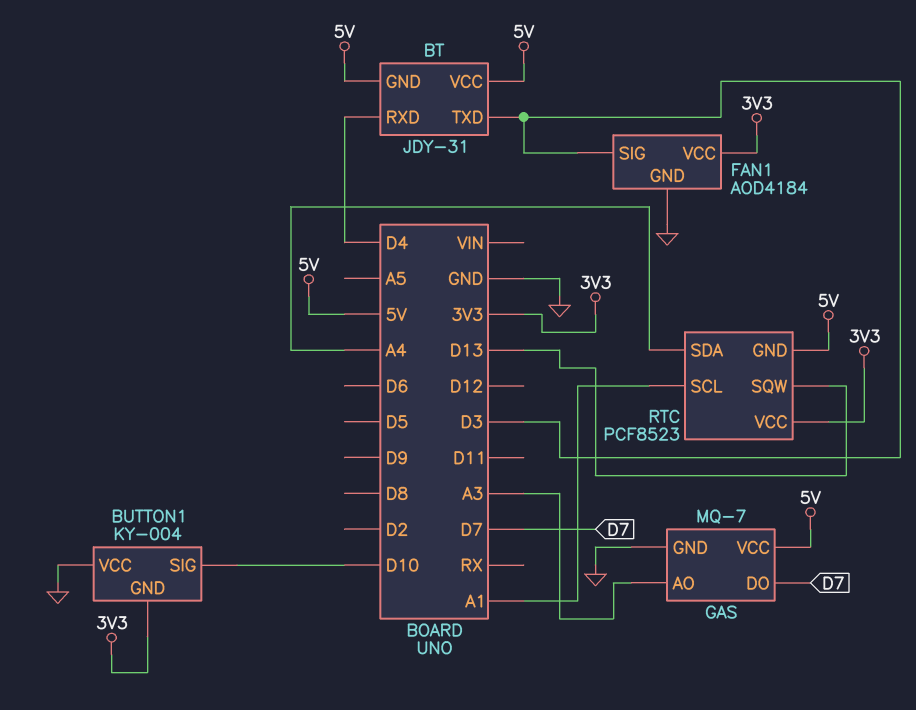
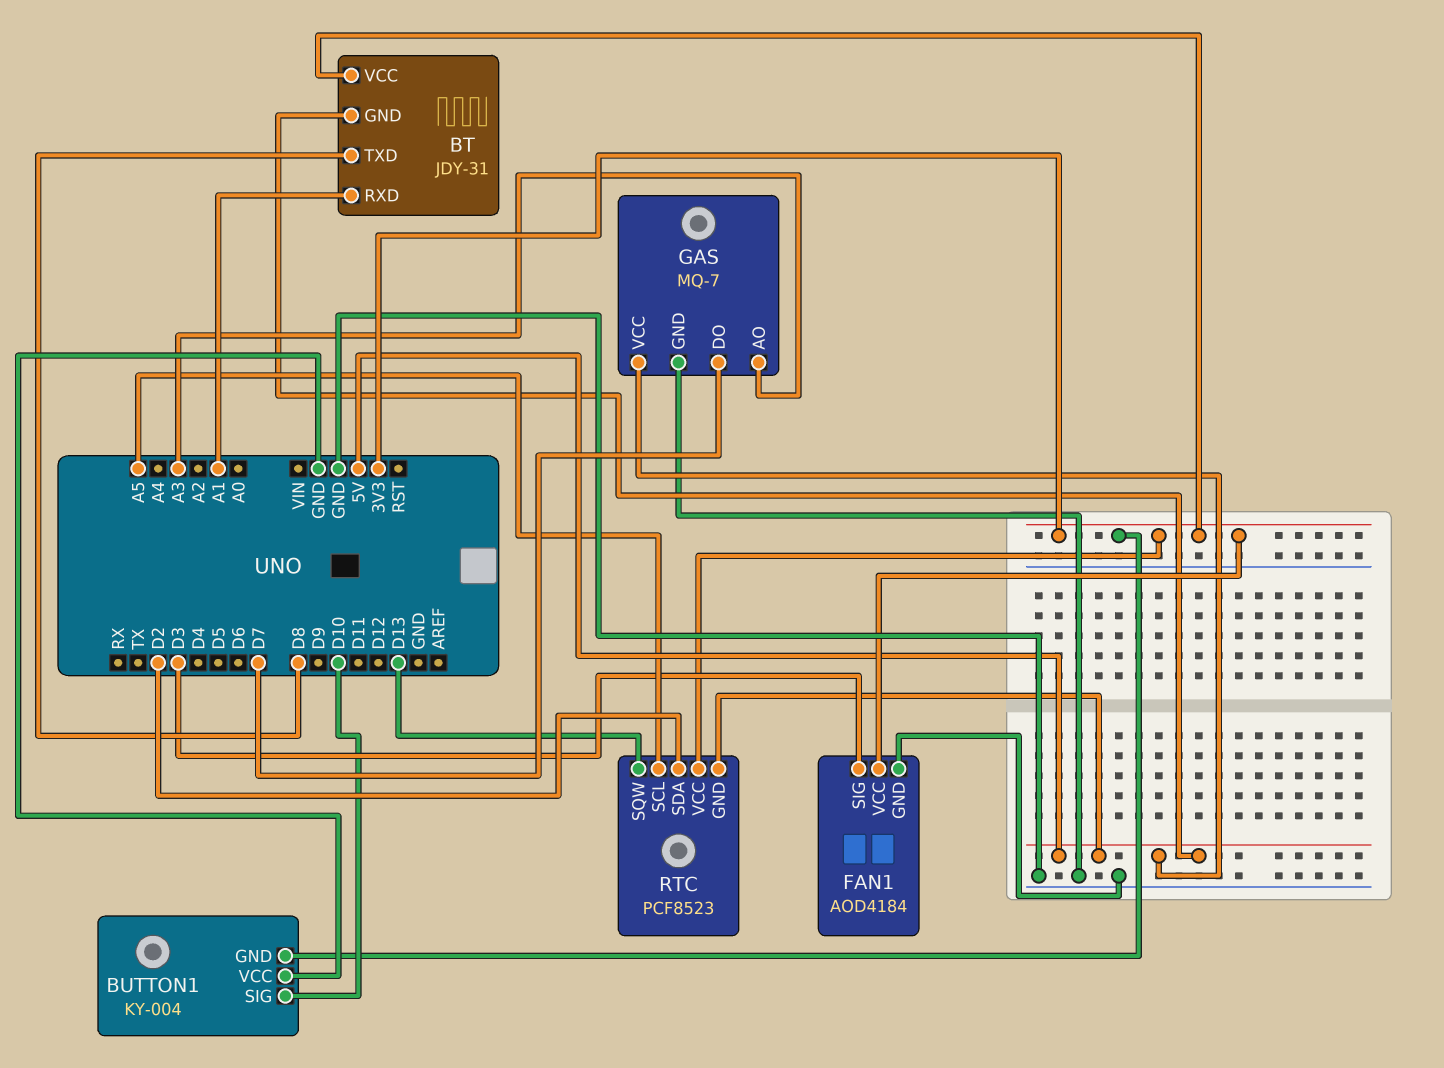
BT pin RXD: D4 -> A1
BT pin TXD: D3 -> D8
BT pin VCC: 5V -> 3V3
RTC pin SCL: A1 -> A5
RTC pin SDA: A4 -> D2

